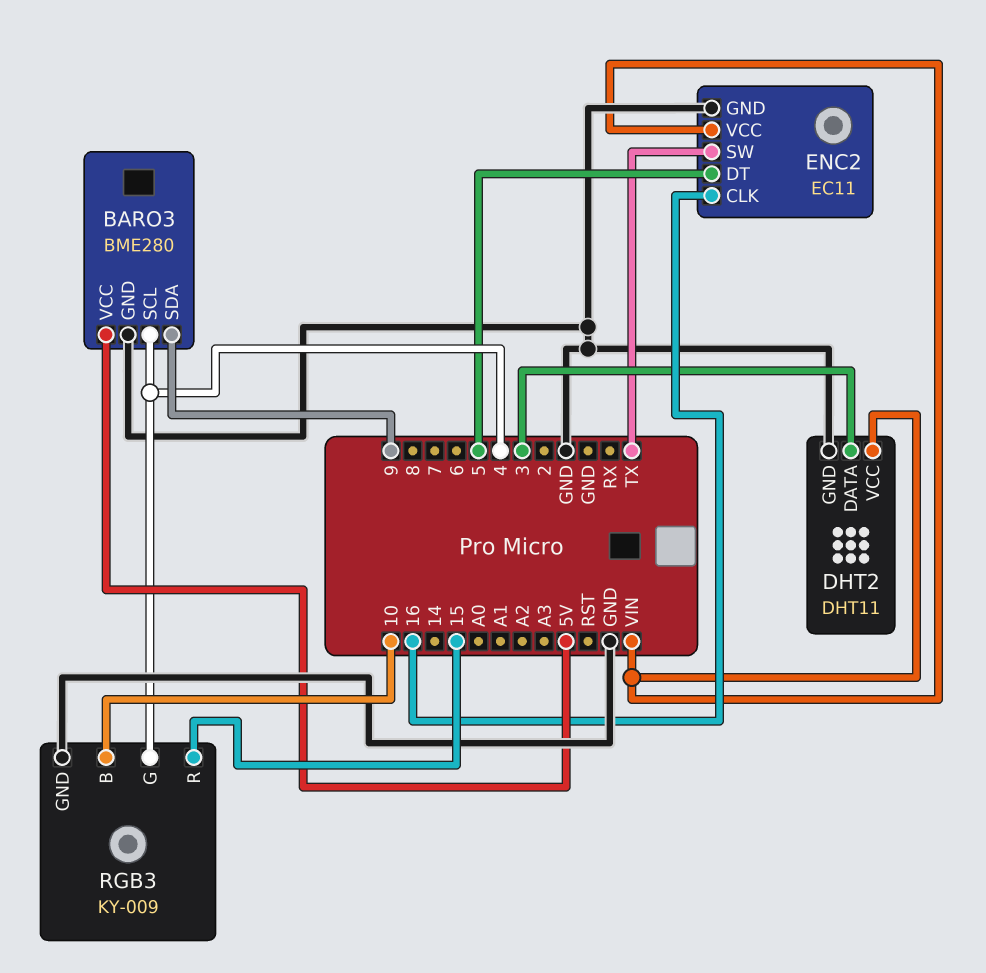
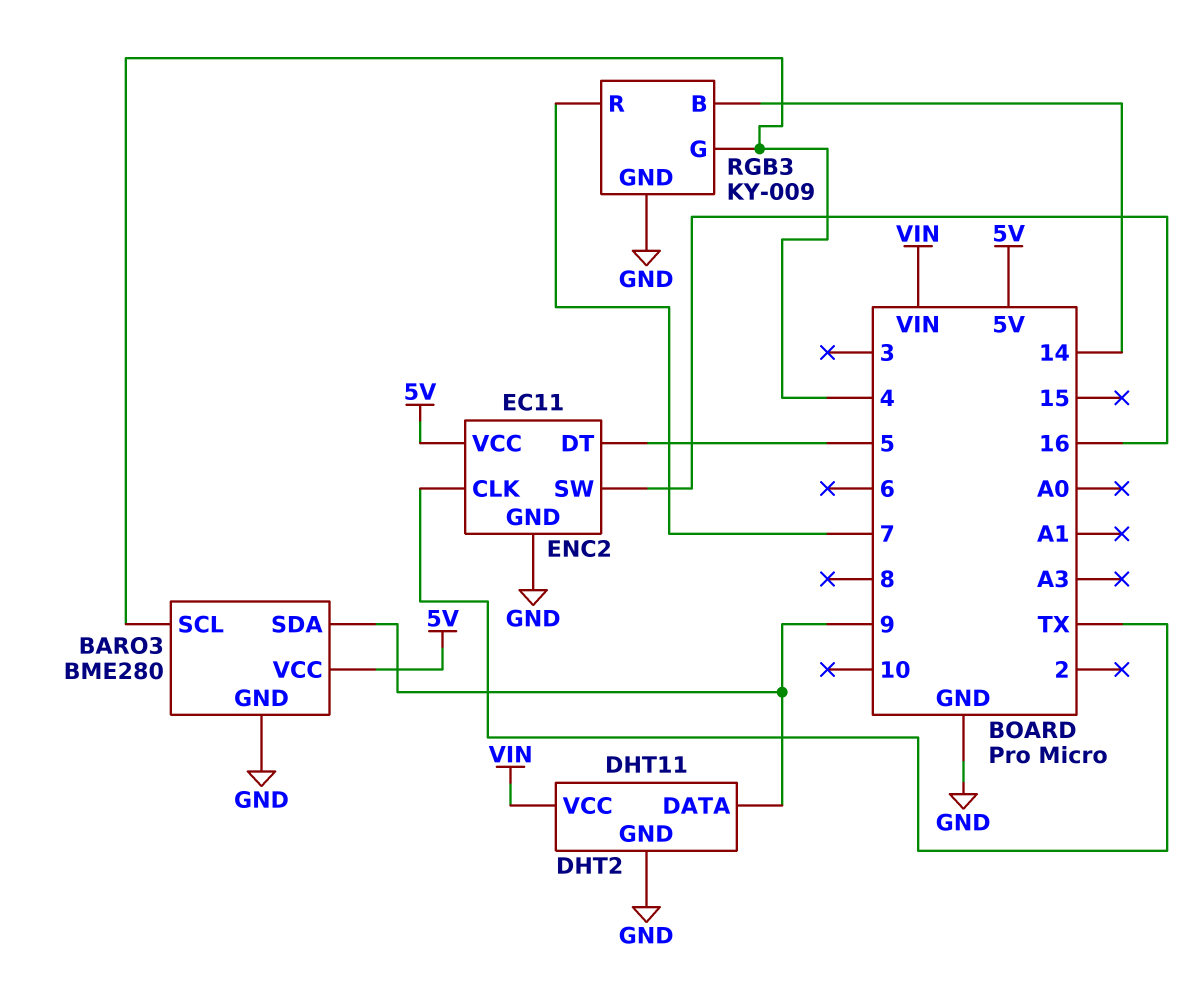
DHT2 pin DATA: 3 -> 9
ENC2 pin CLK: 16 -> TX
ENC2 pin SW: TX -> 16
ENC2 pin VCC: VIN -> 5V
RGB3 pin B: 10 -> 14
RGB3 pin R: 15 -> 7

